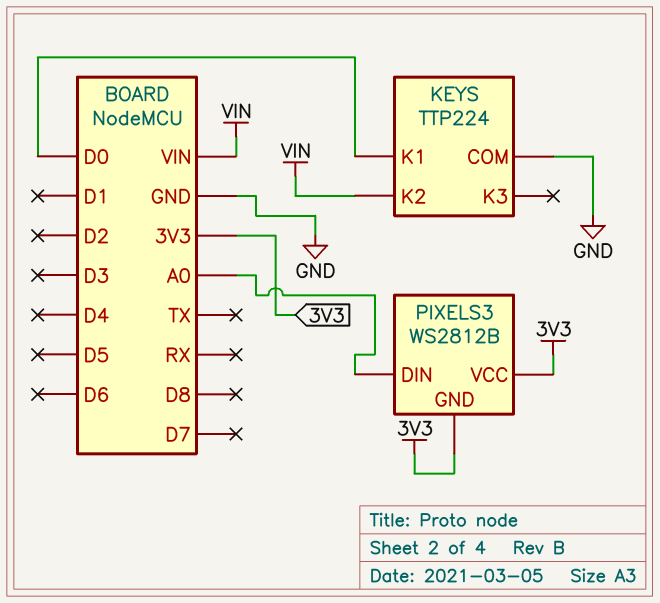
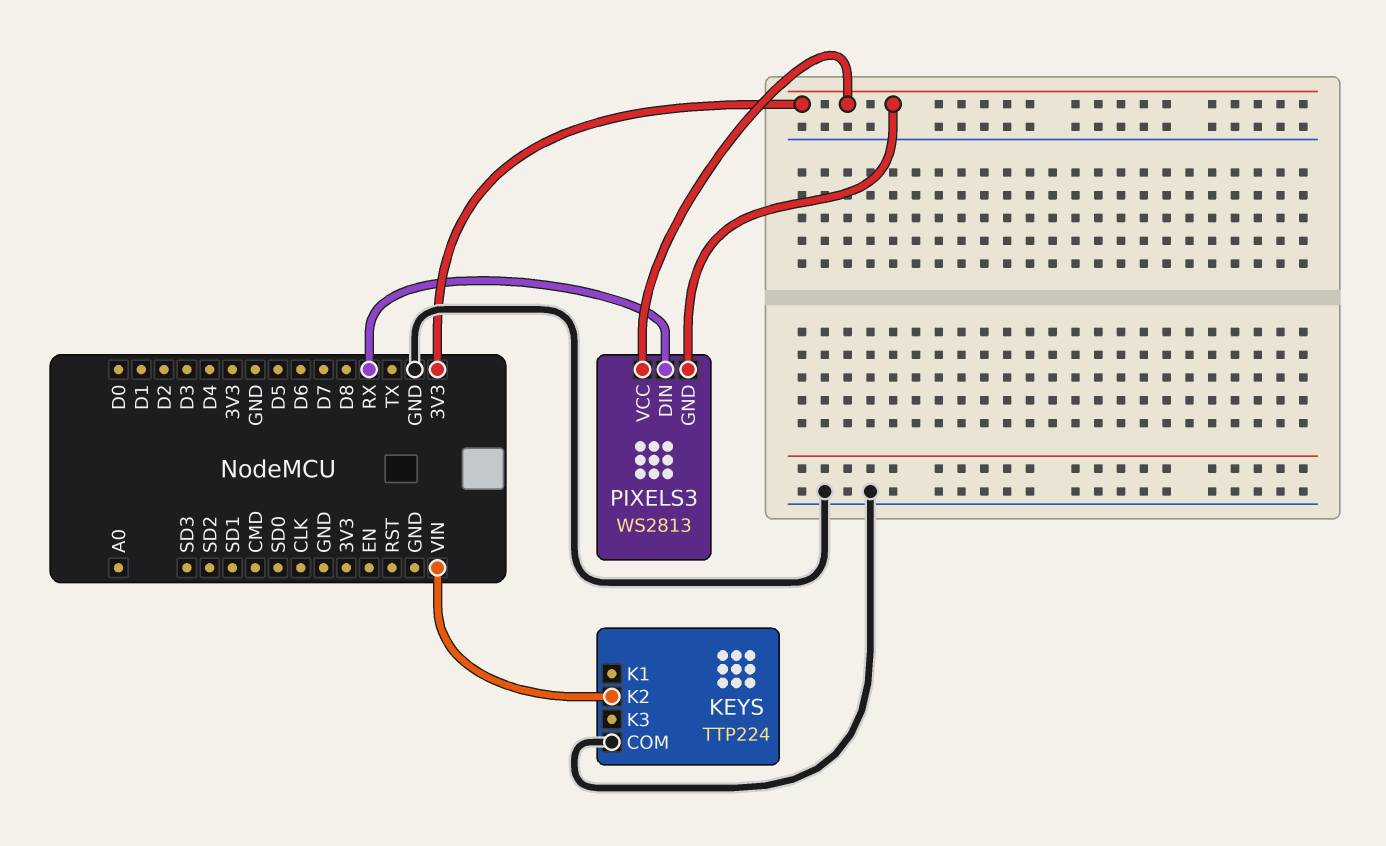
KEYS pin K1: D0 -> none
PIXELS3: WS2812B -> WS2813
PIXELS3 pin DIN: A0 -> RX

